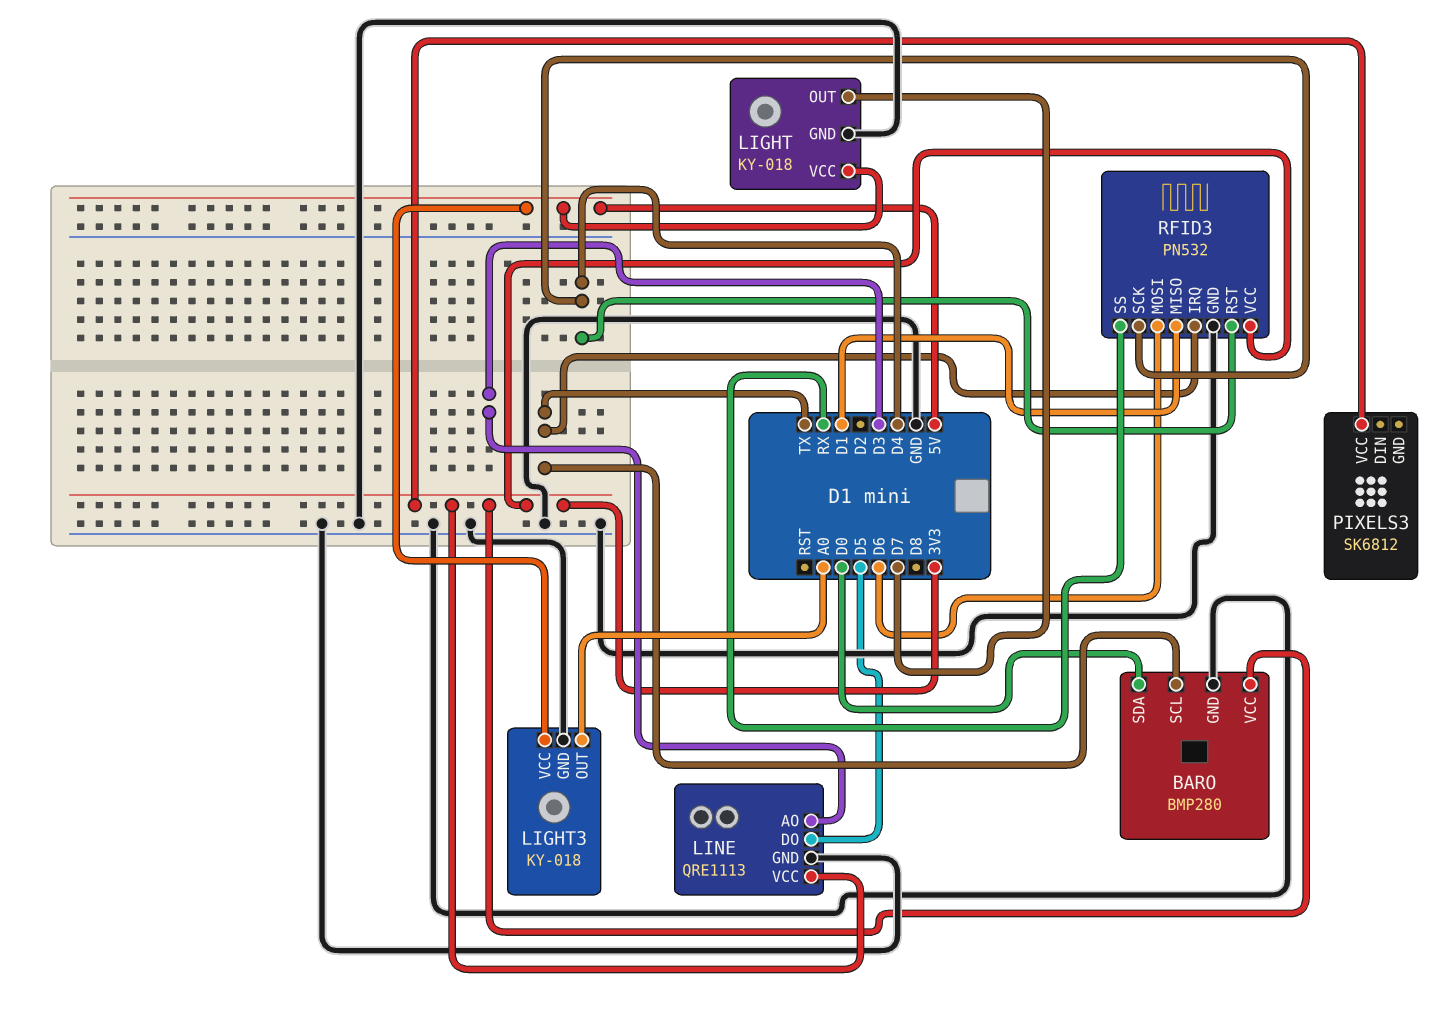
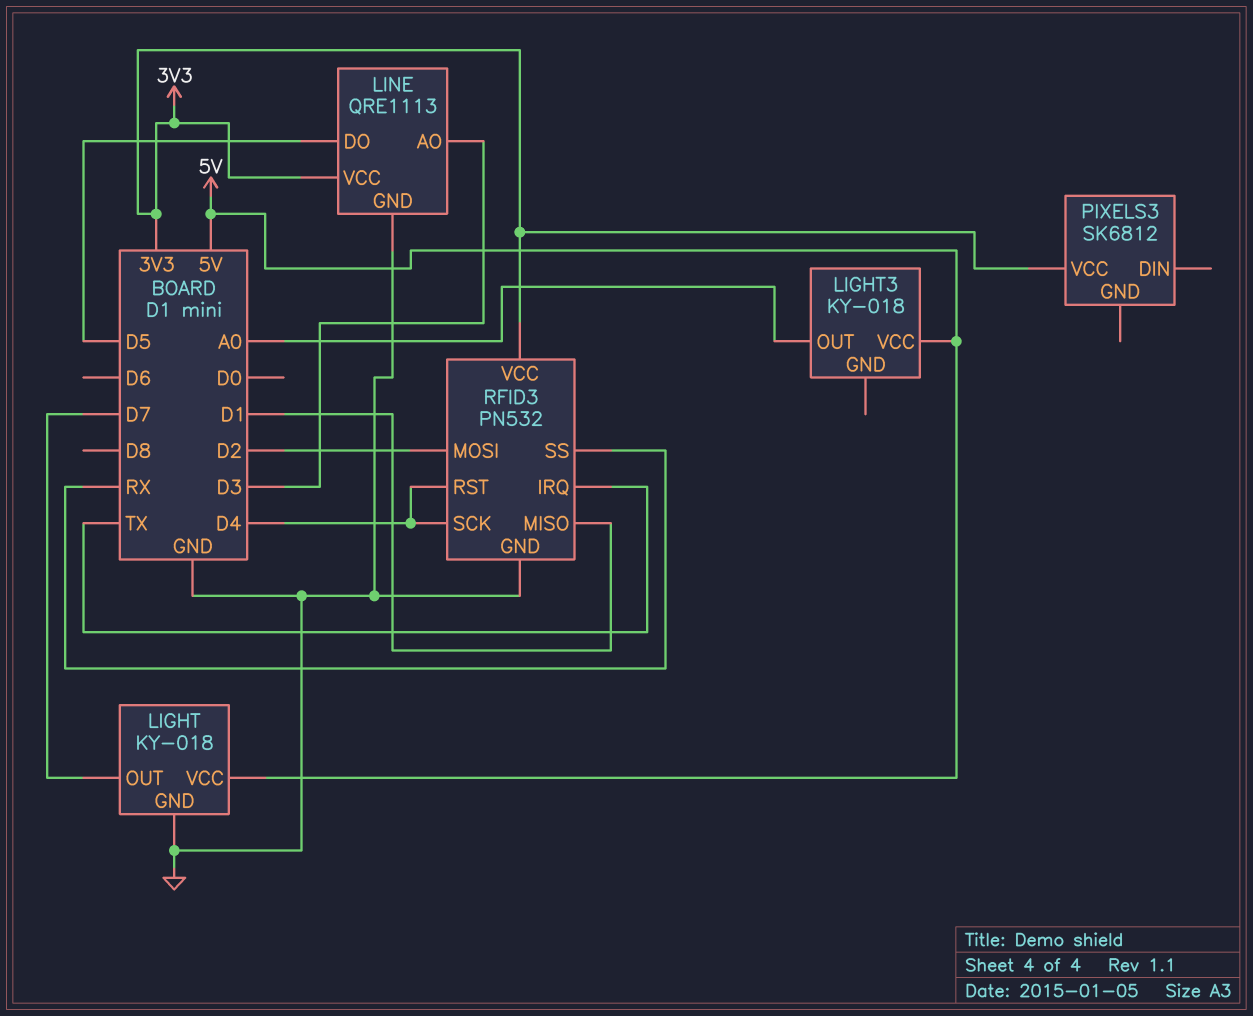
BARO: BMP280 -> none
BARO pin GND: GND -> none
BARO pin SCL: TX -> none
BARO pin SDA: D0 -> none
BARO pin VCC: 3V3 -> none
LIGHT3 pin GND: GND -> none
RFID3 pin MOSI: D6 -> D2

